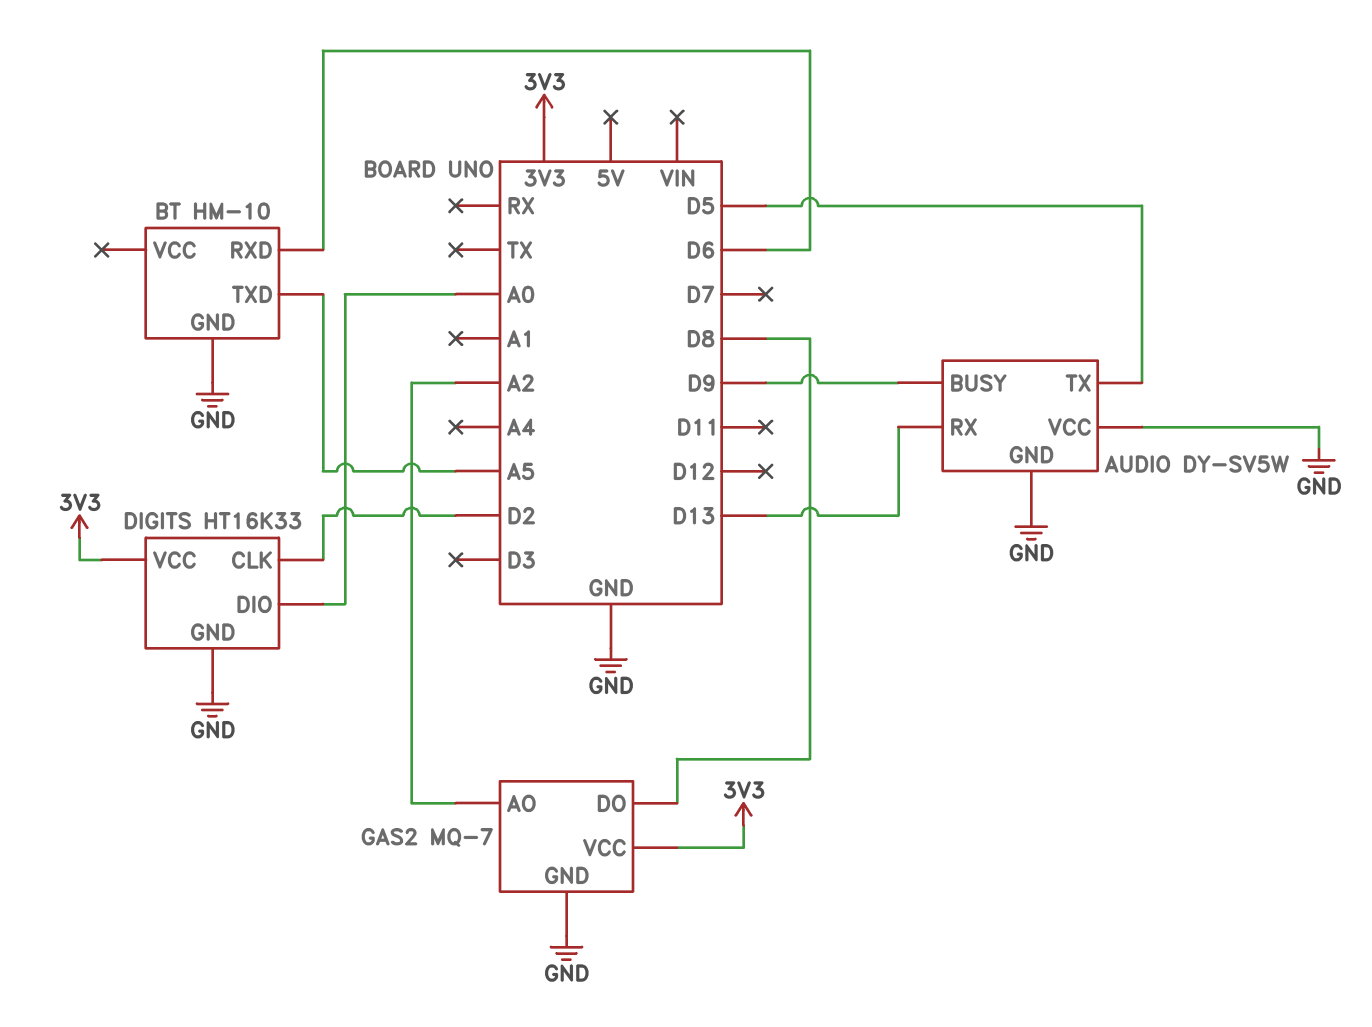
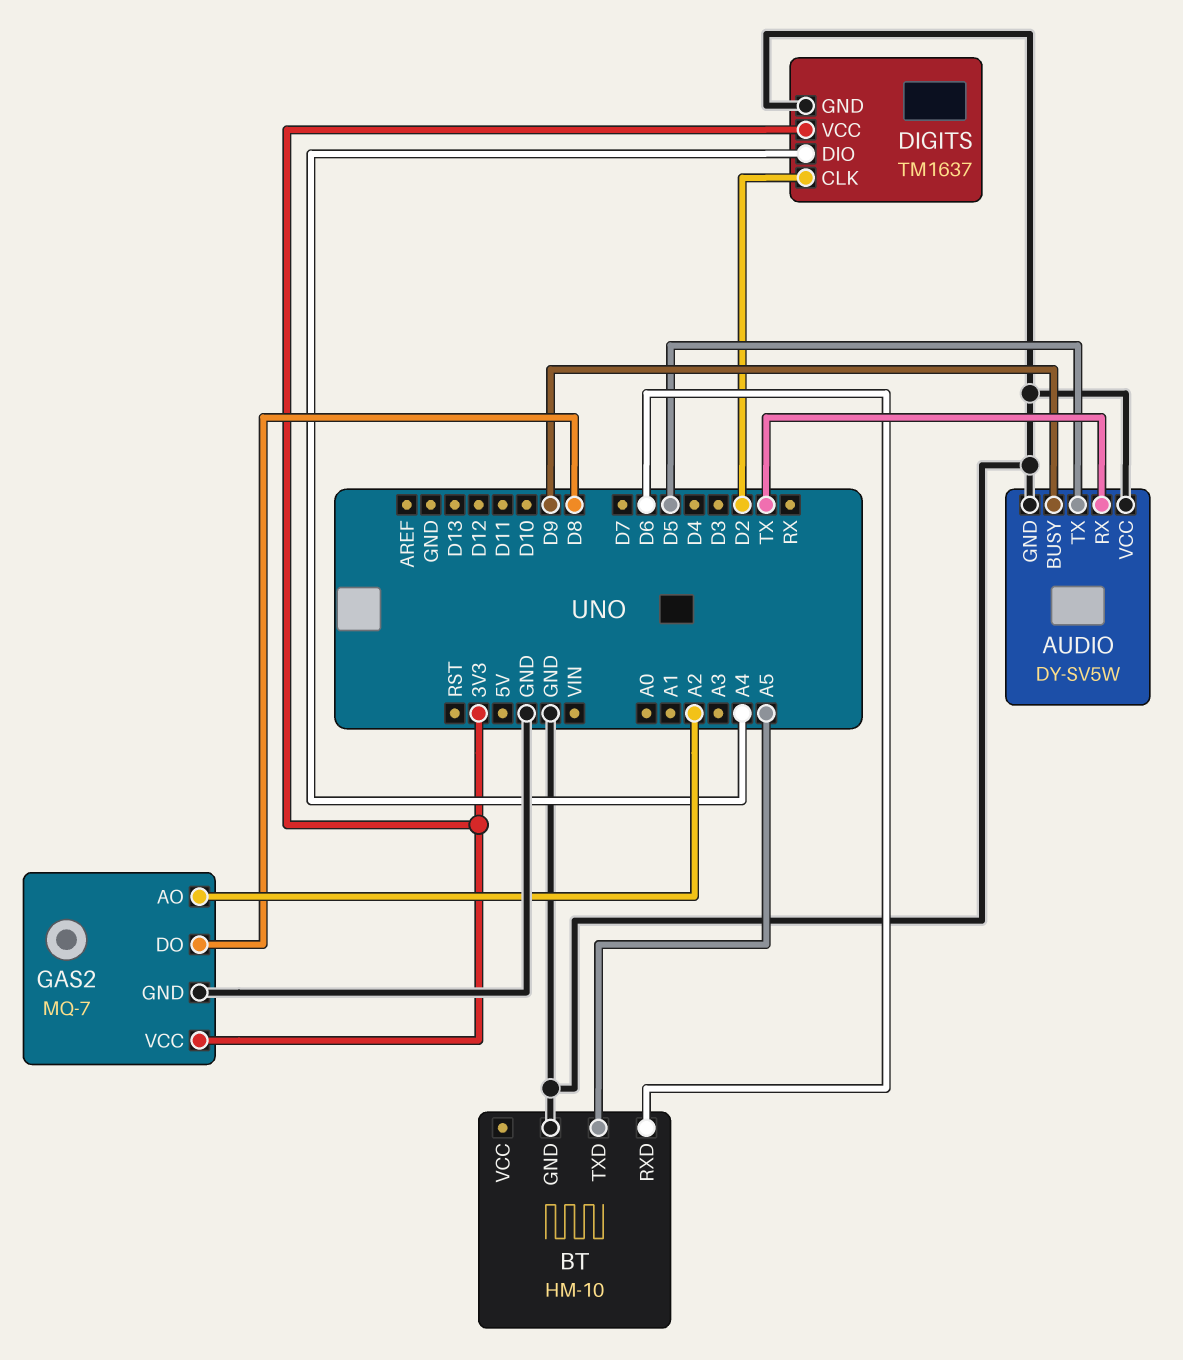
AUDIO pin RX: D13 -> TX
DIGITS: HT16K33 -> TM1637
DIGITS pin DIO: A0 -> A4

